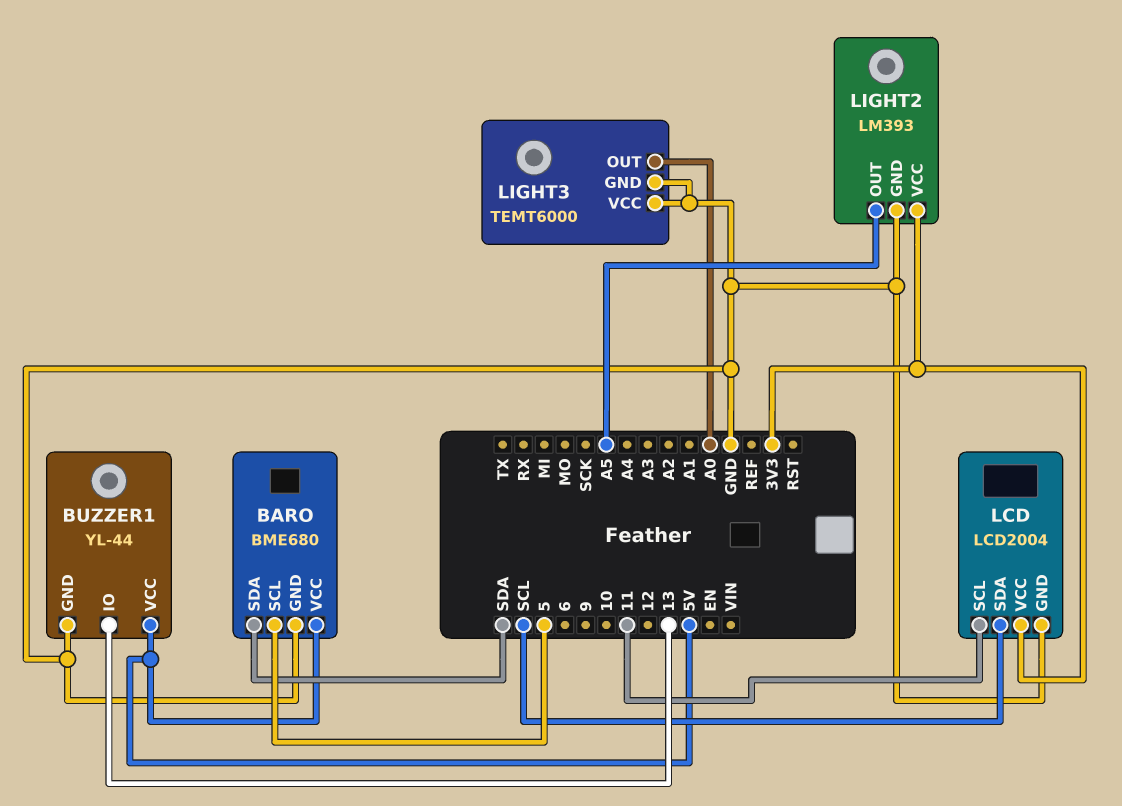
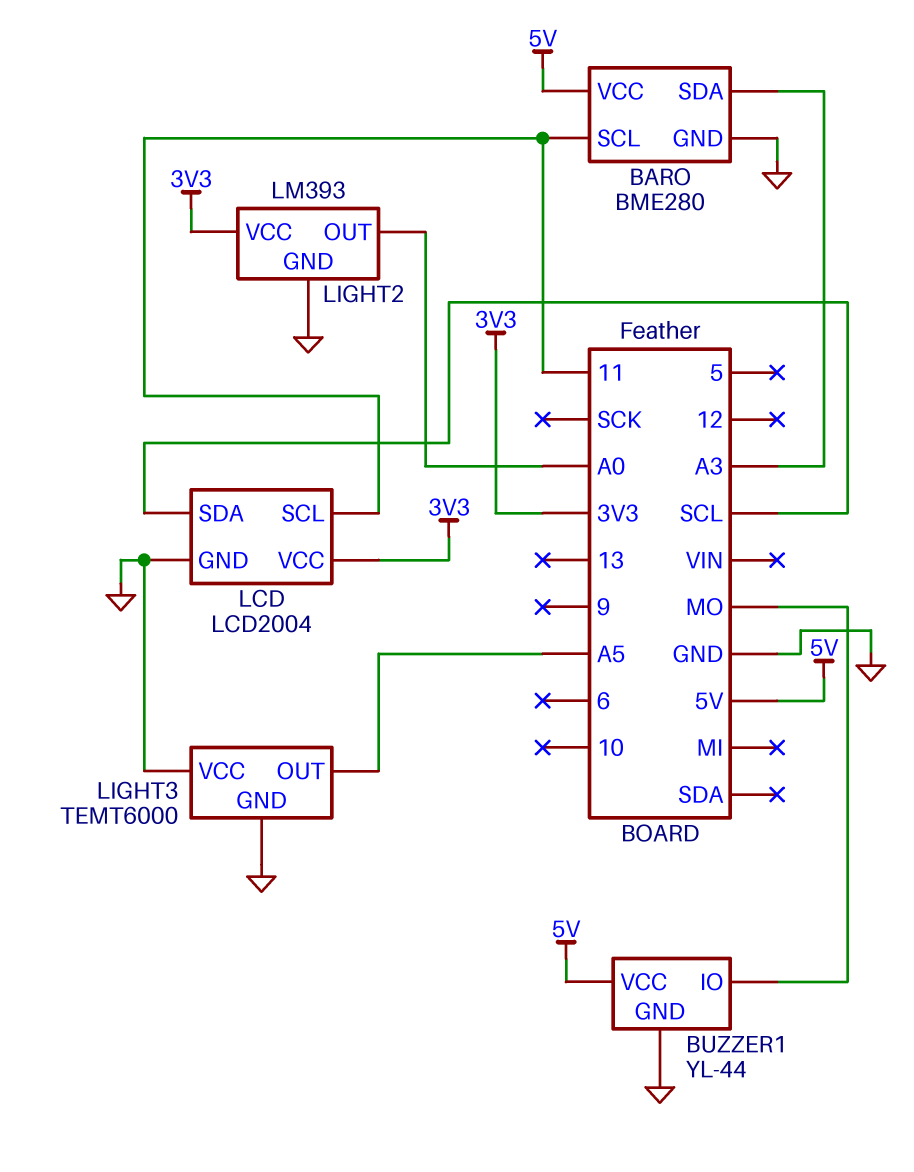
BARO: BME680 -> BME280
BARO pin SCL: 5 -> 11
BARO pin SDA: SDA -> A3
BUZZER1 pin IO: 13 -> MO
LIGHT2 pin OUT: A5 -> A0
LIGHT3 pin OUT: A0 -> A5

